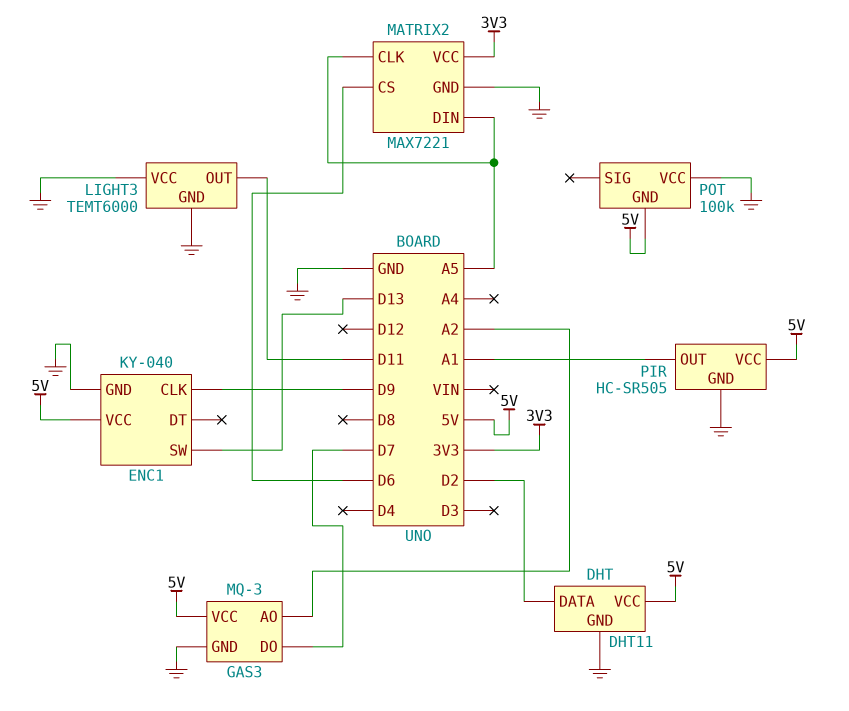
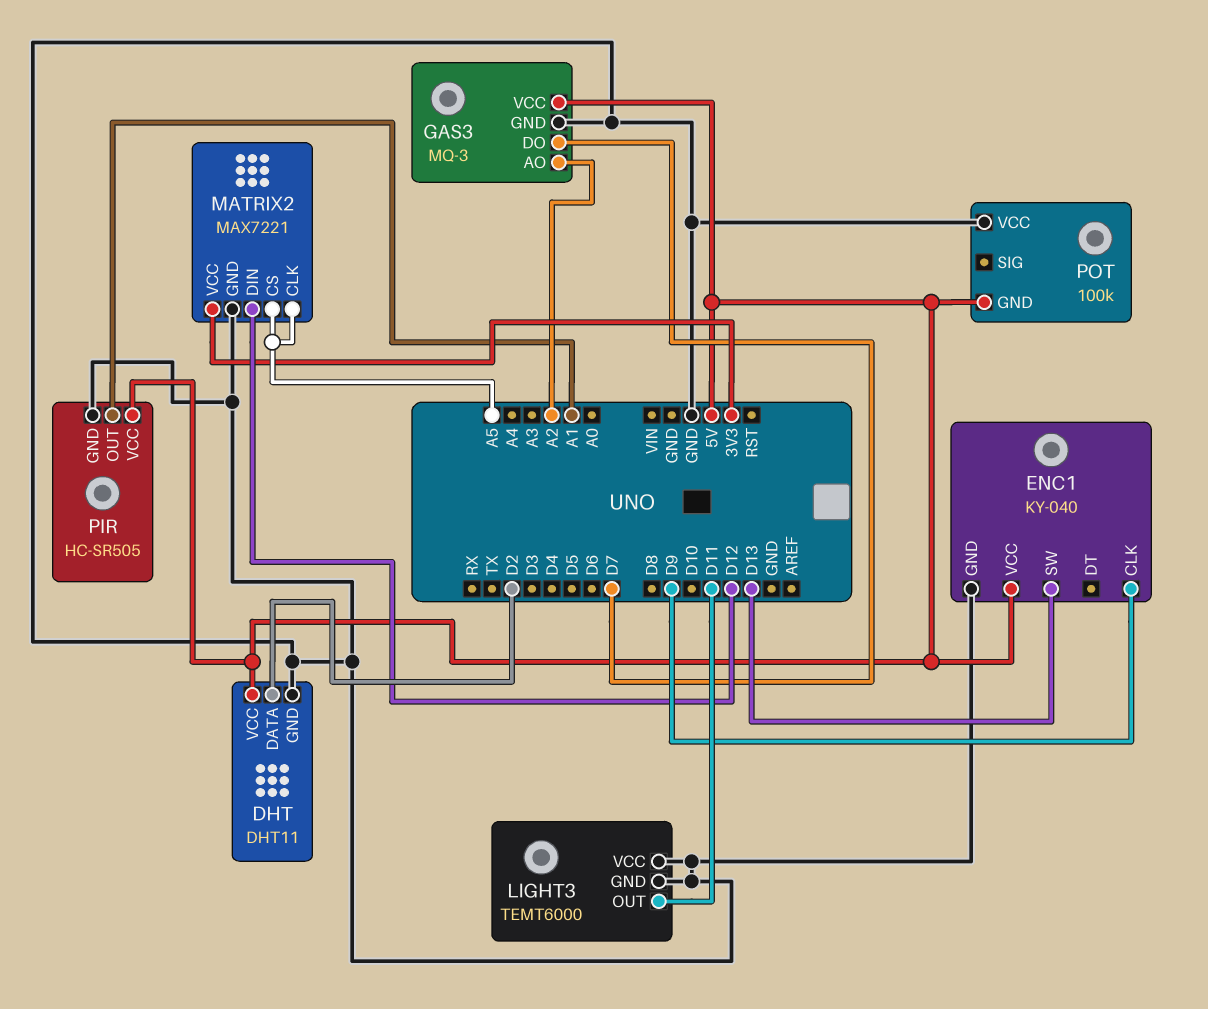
MATRIX2 pin CS: D6 -> A5
MATRIX2 pin DIN: A5 -> D12

